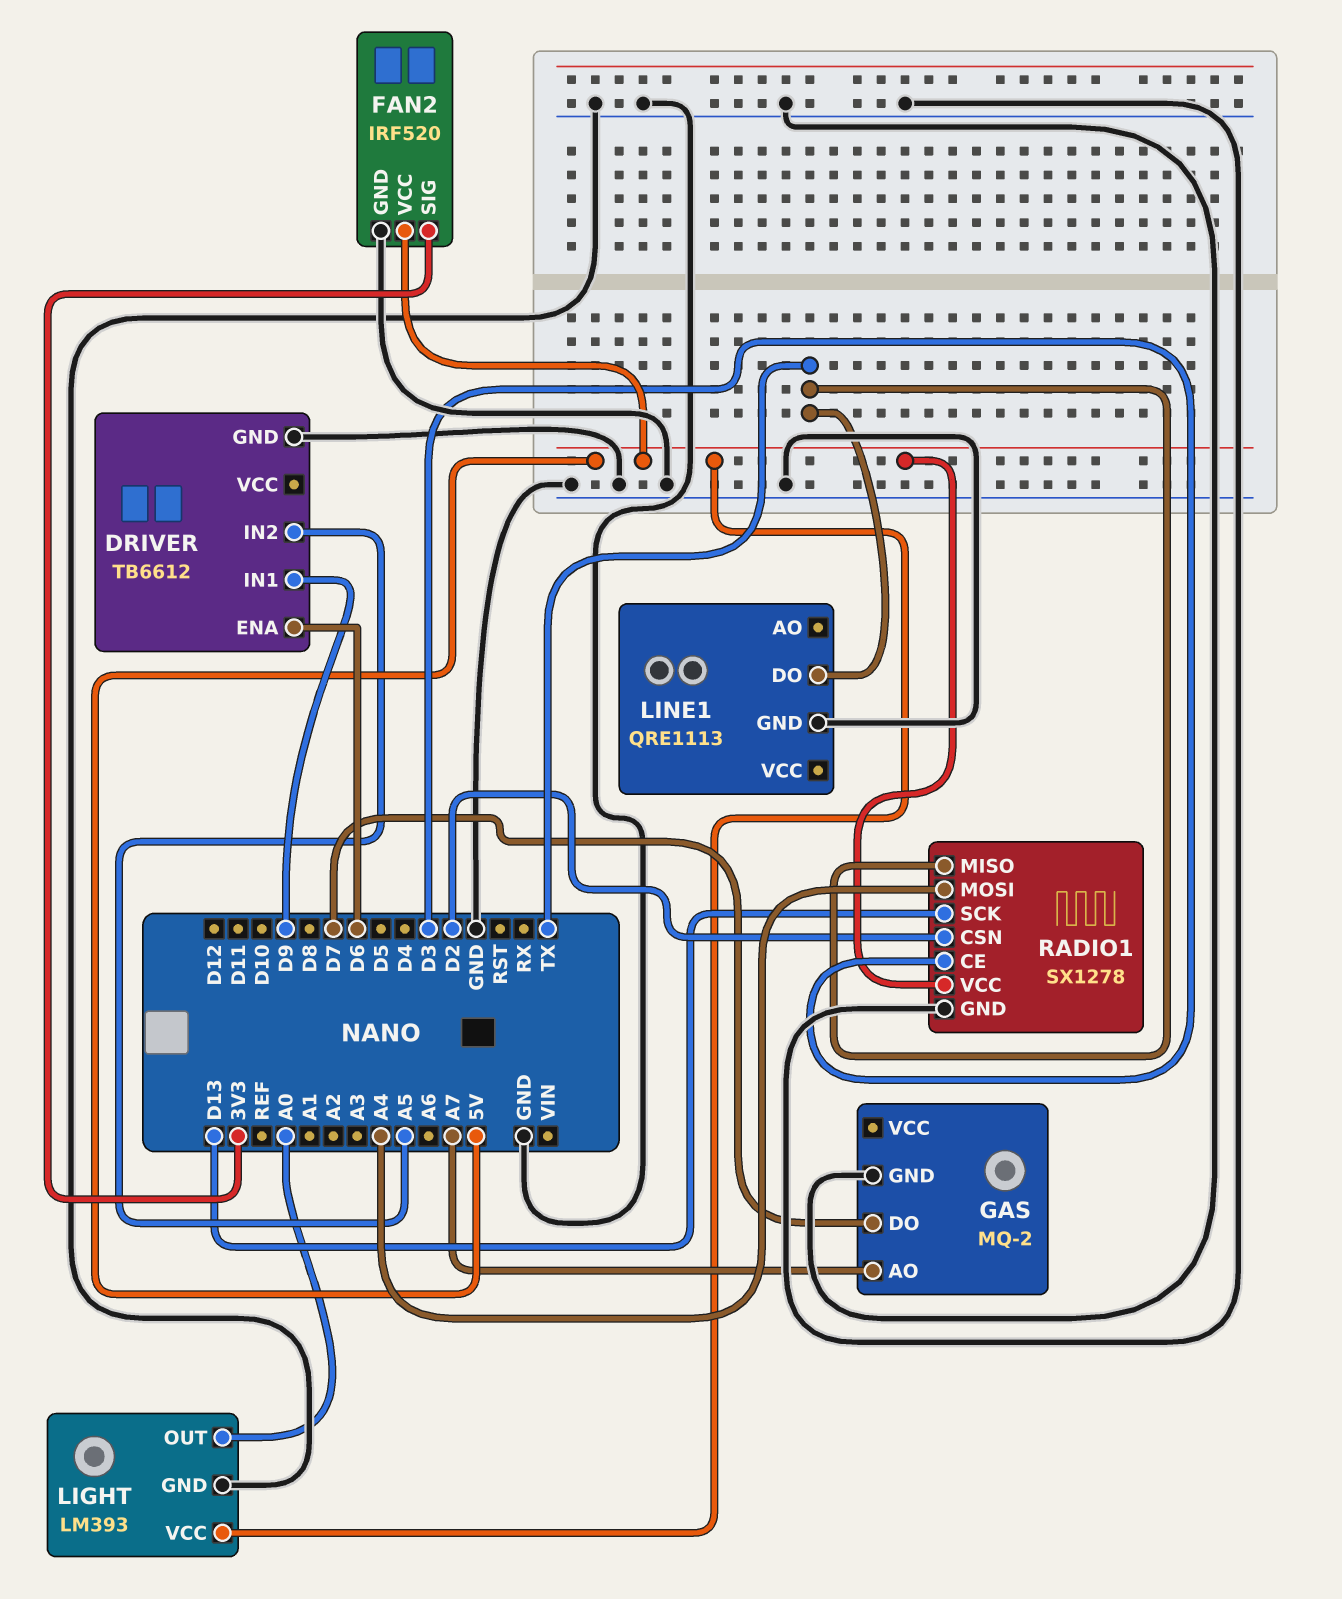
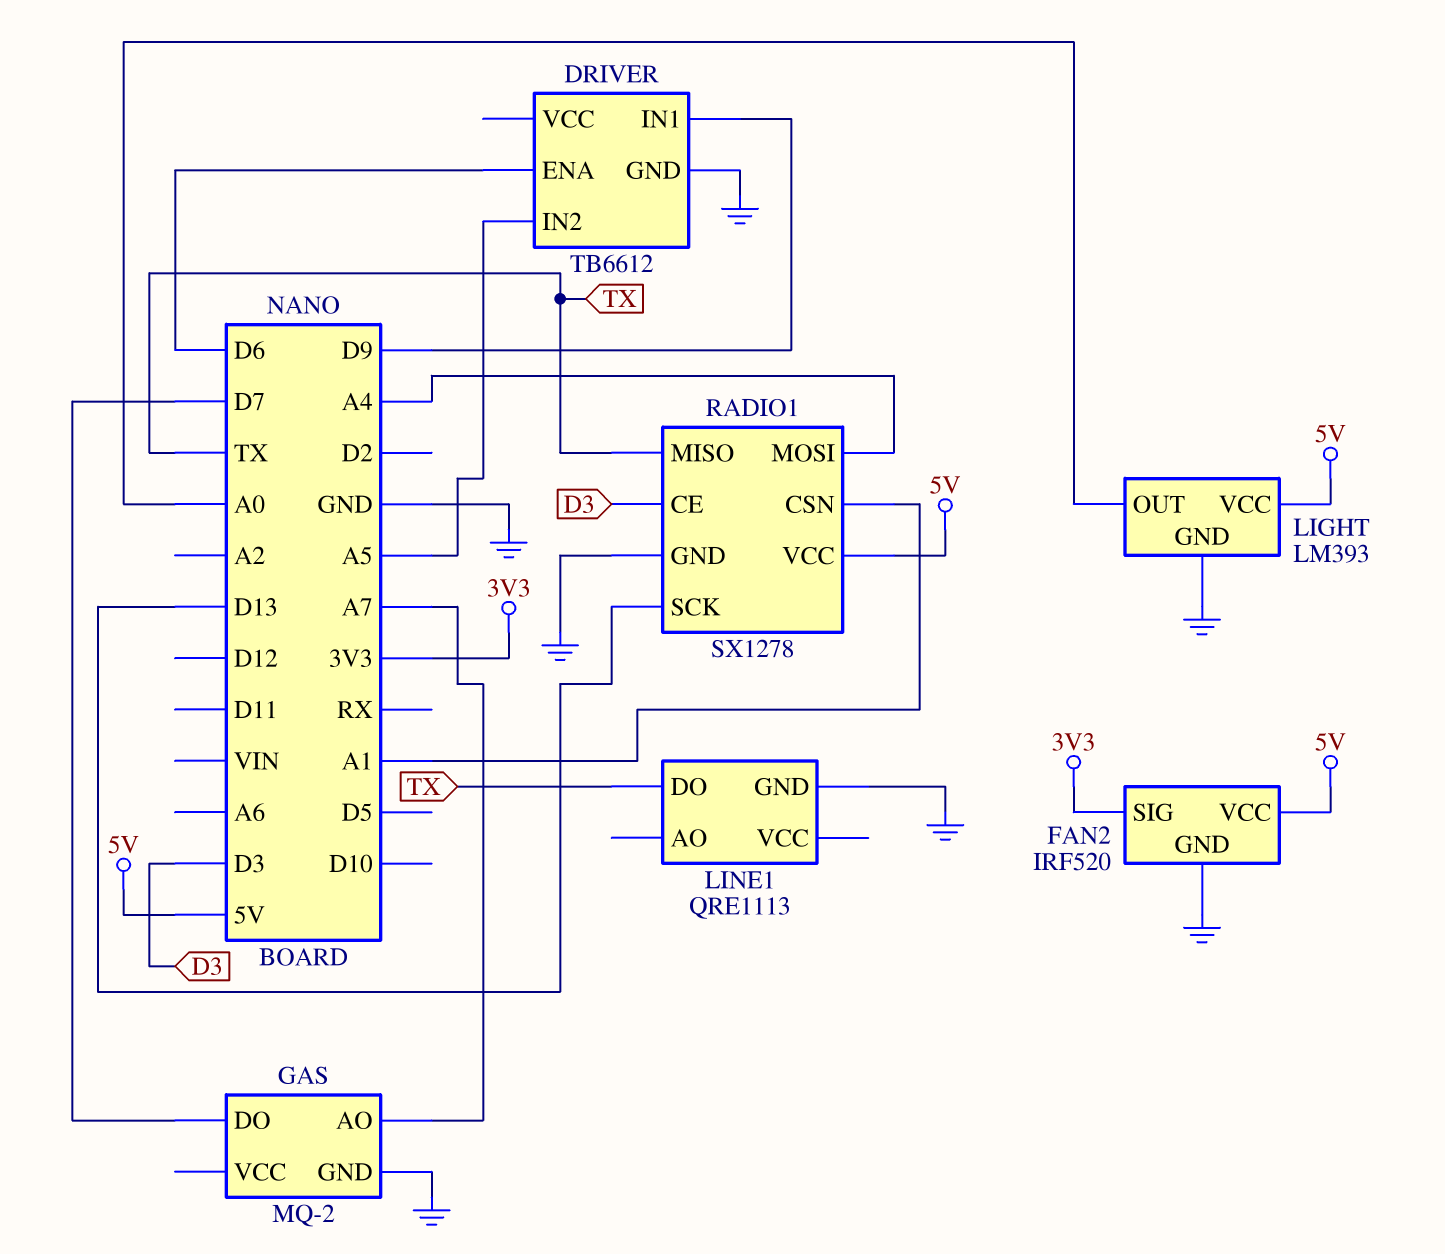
RADIO1 pin CSN: D2 -> A1

